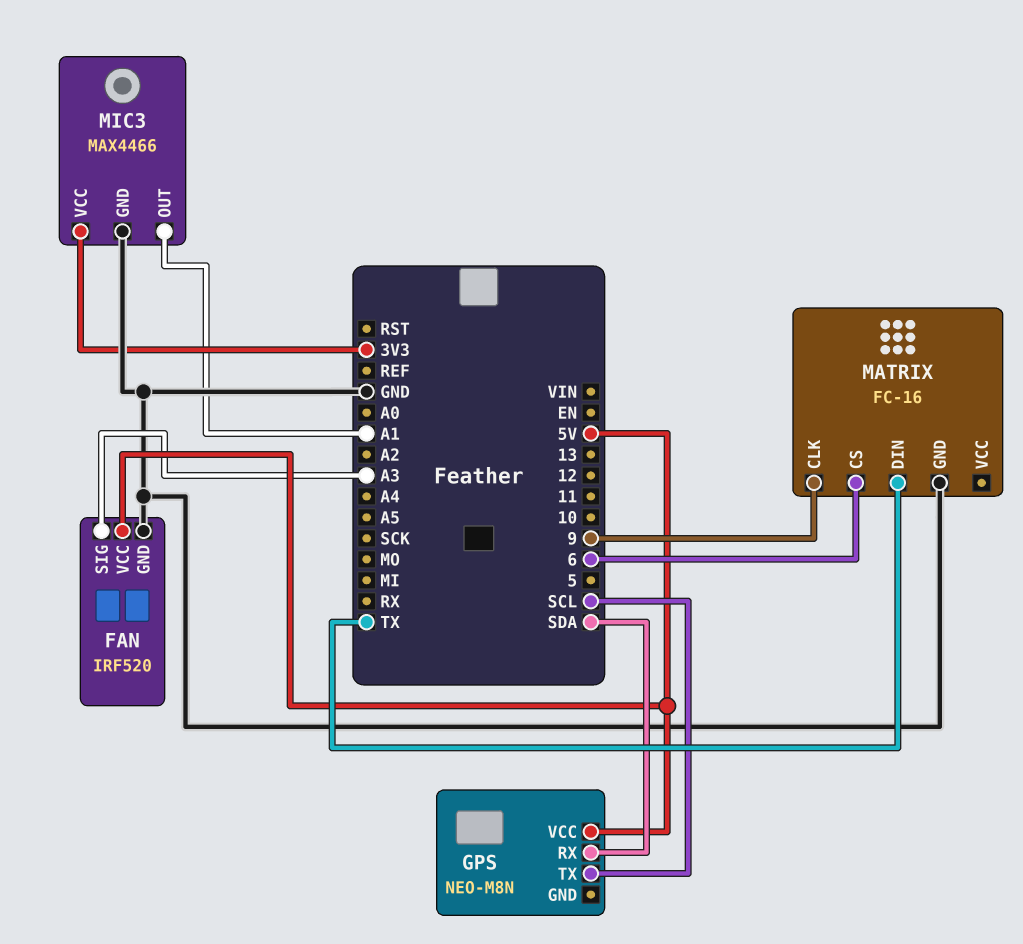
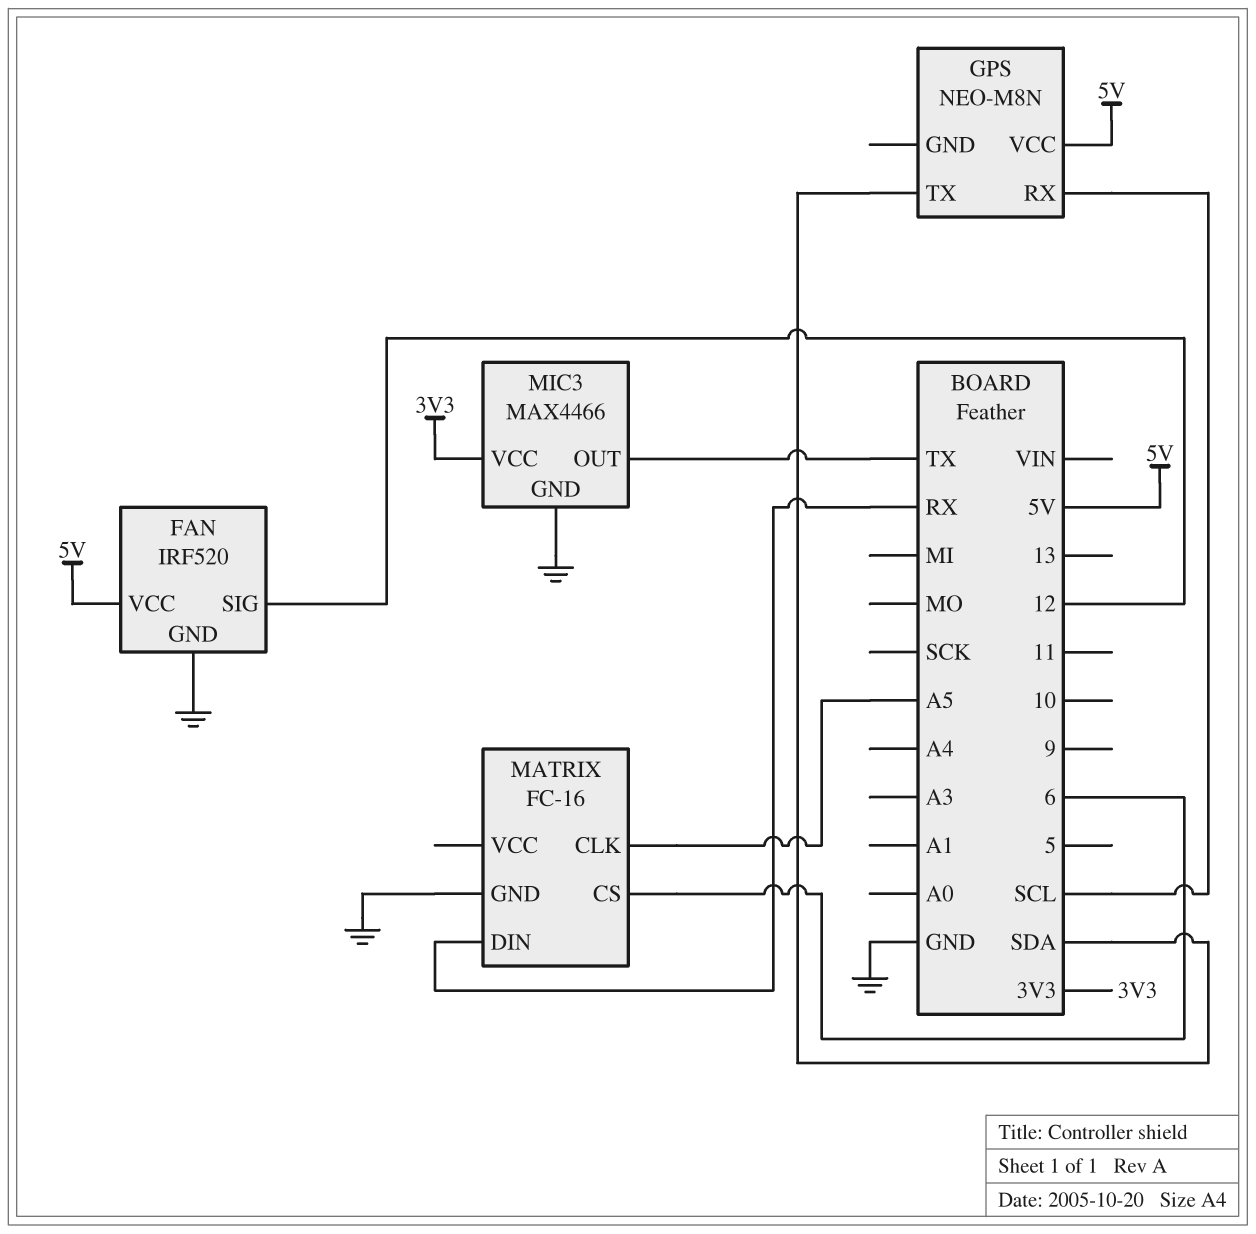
FAN pin SIG: A3 -> 12
GPS pin RX: SDA -> SCL
GPS pin TX: SCL -> SDA
MATRIX pin CLK: 9 -> A5
MATRIX pin DIN: TX -> RX
MIC3 pin OUT: A1 -> TX

